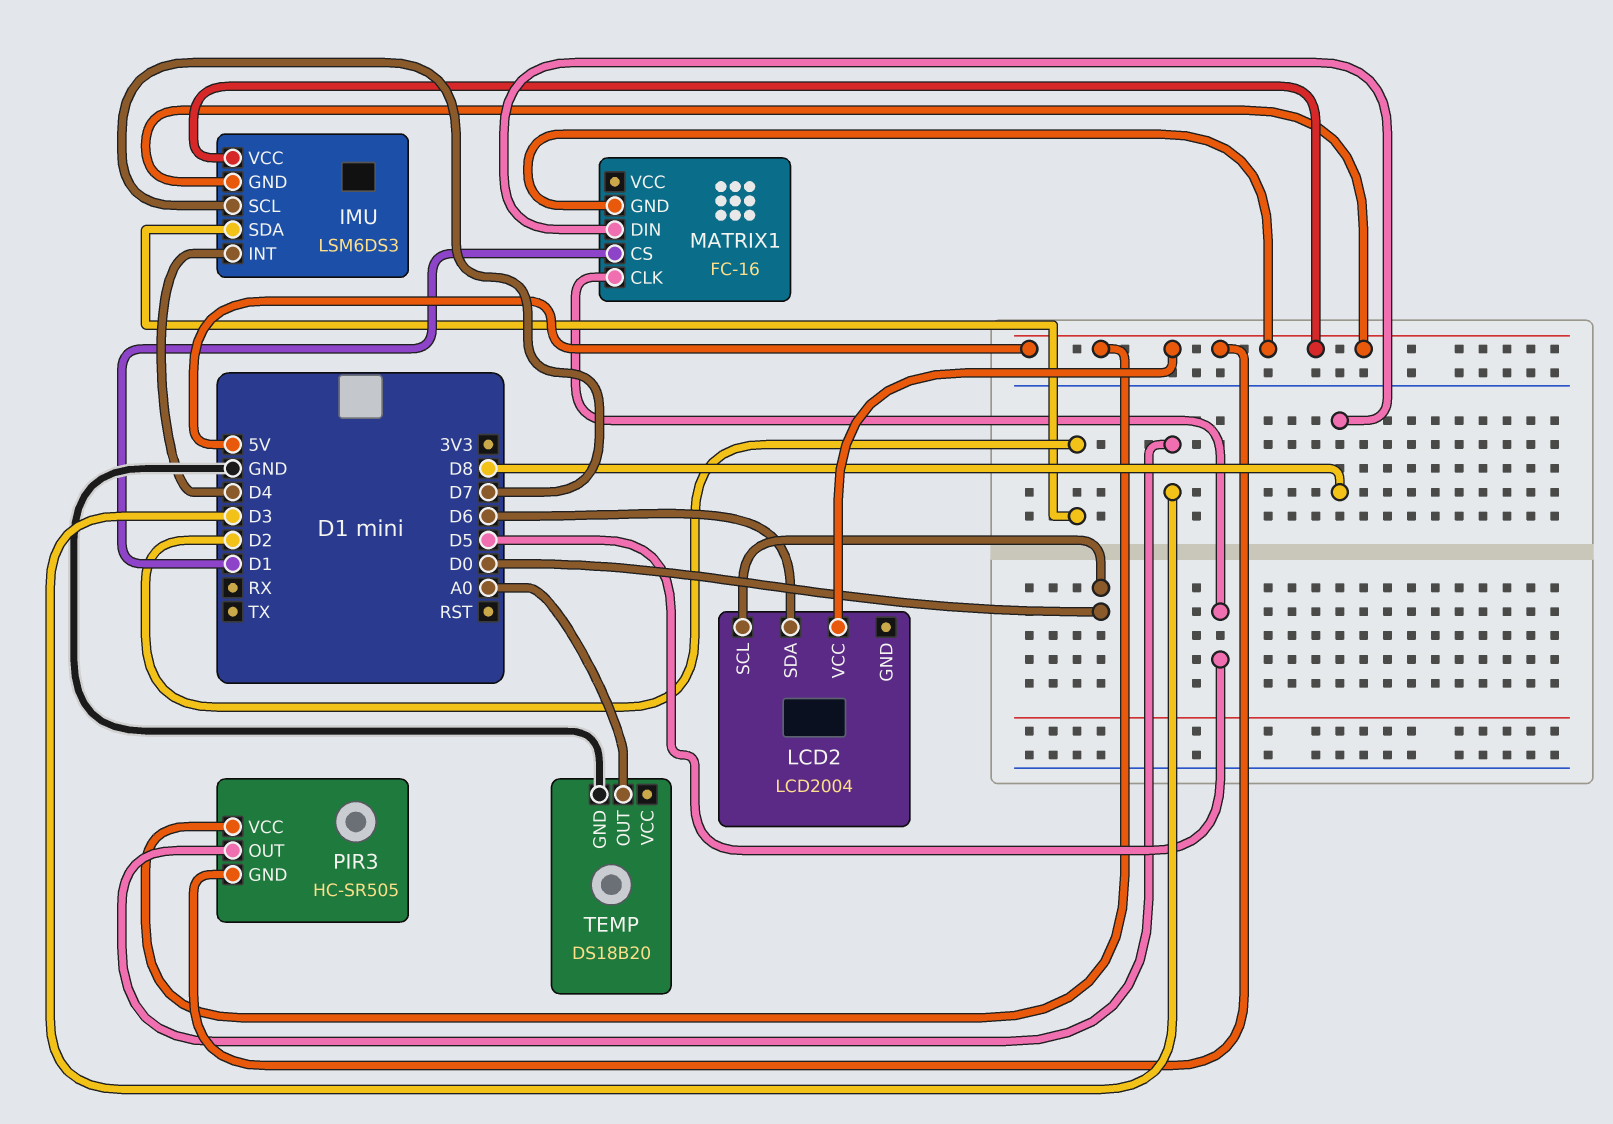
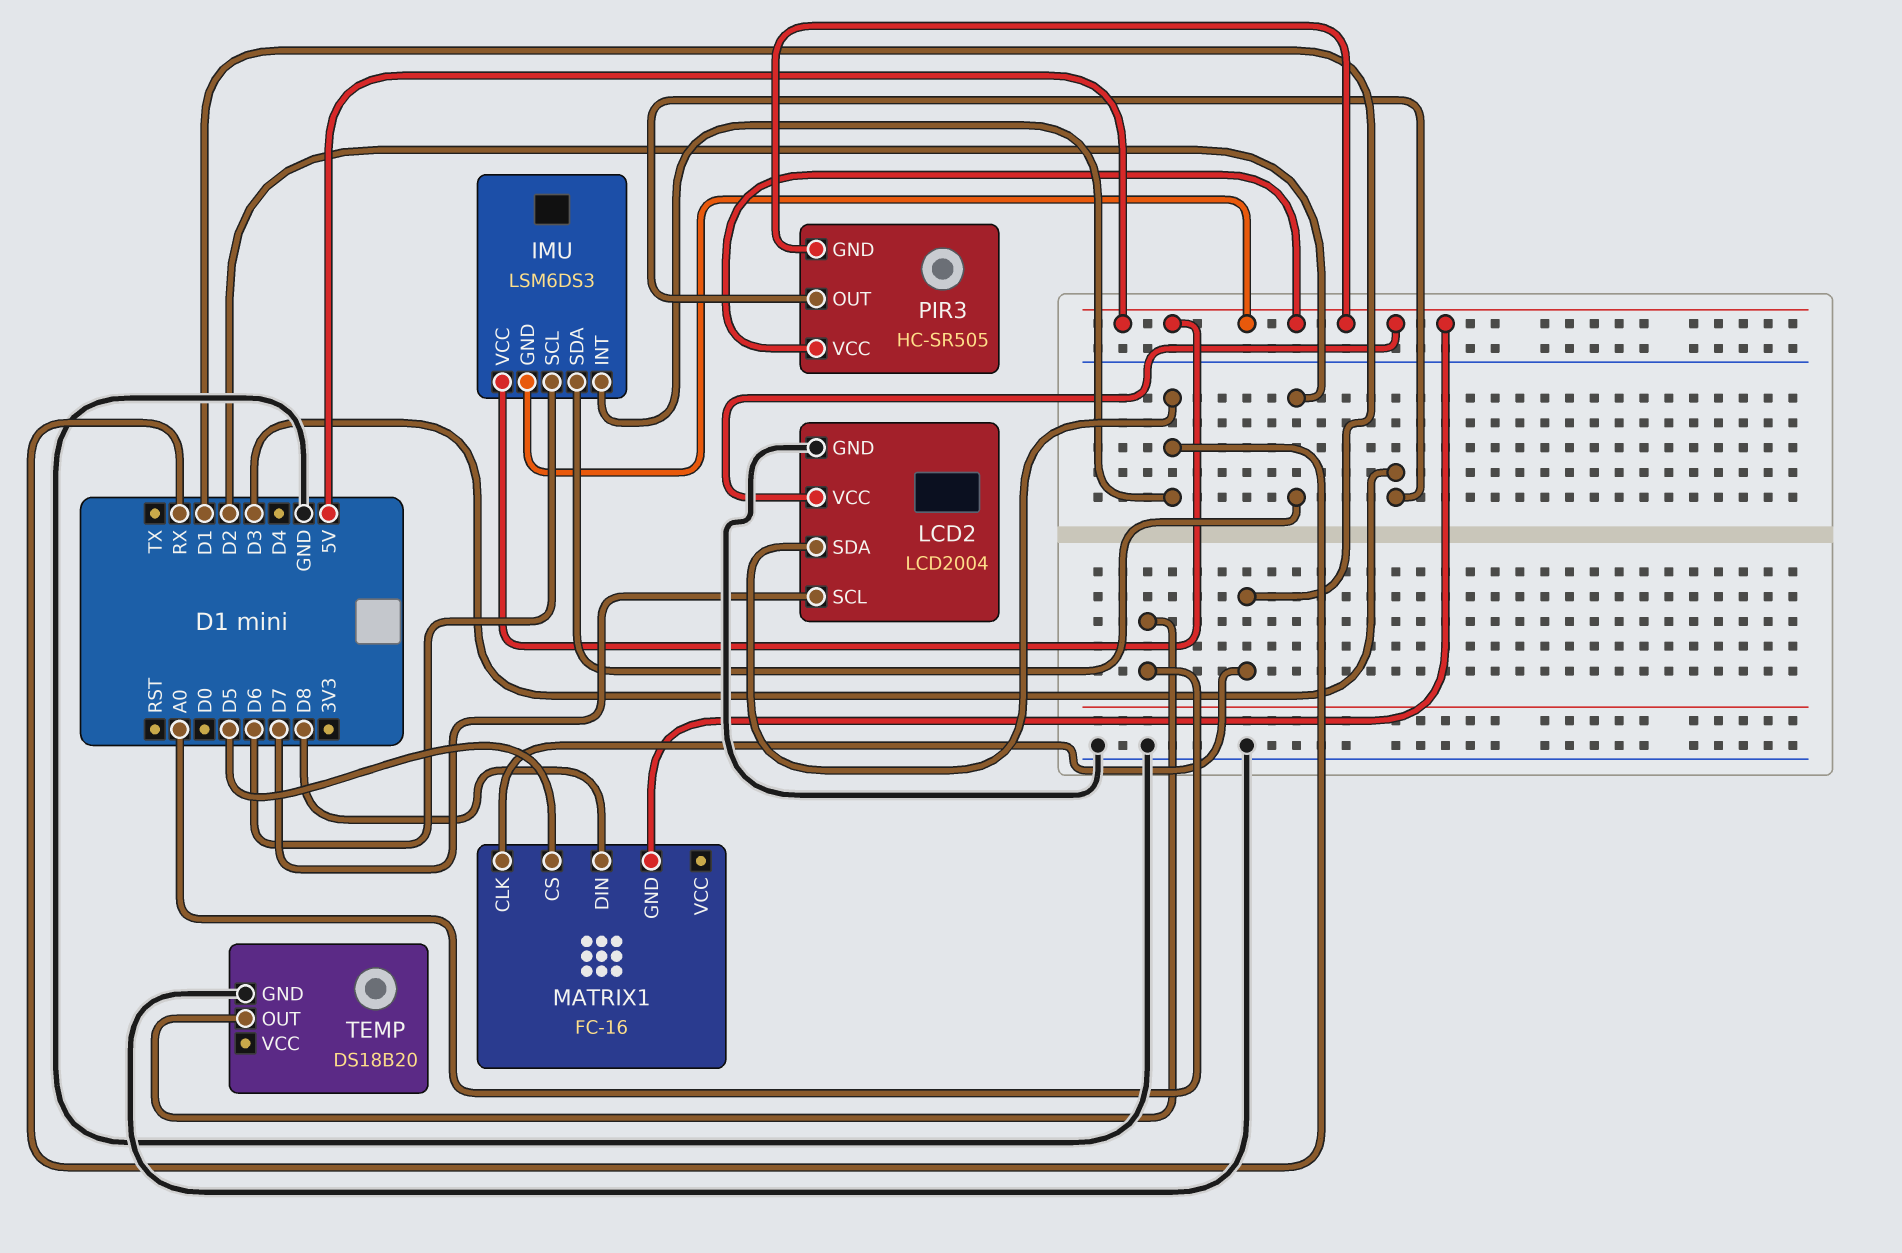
IMU pin INT: D4 -> RX
IMU pin SCL: D7 -> D6
LCD2 pin GND: none -> GND
LCD2 pin SCL: D0 -> D7
LCD2 pin SDA: D6 -> RX
MATRIX1 pin CLK: D5 -> D1
MATRIX1 pin CS: D1 -> D5

